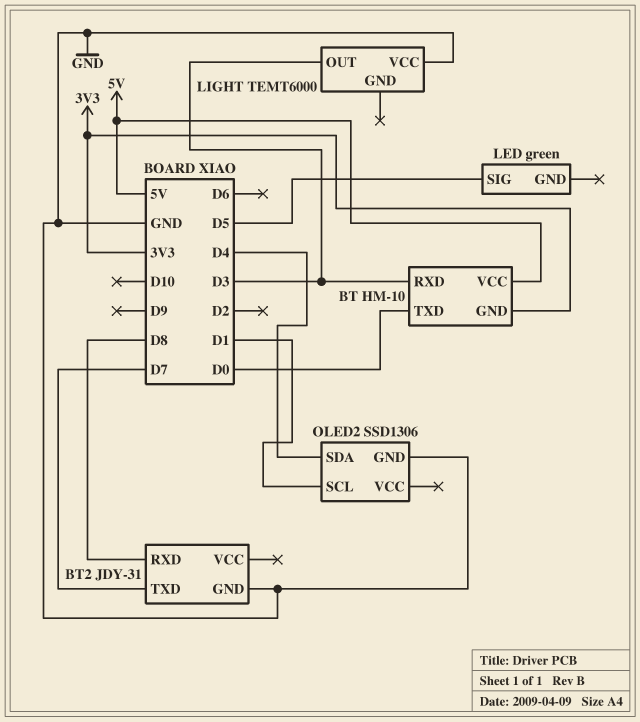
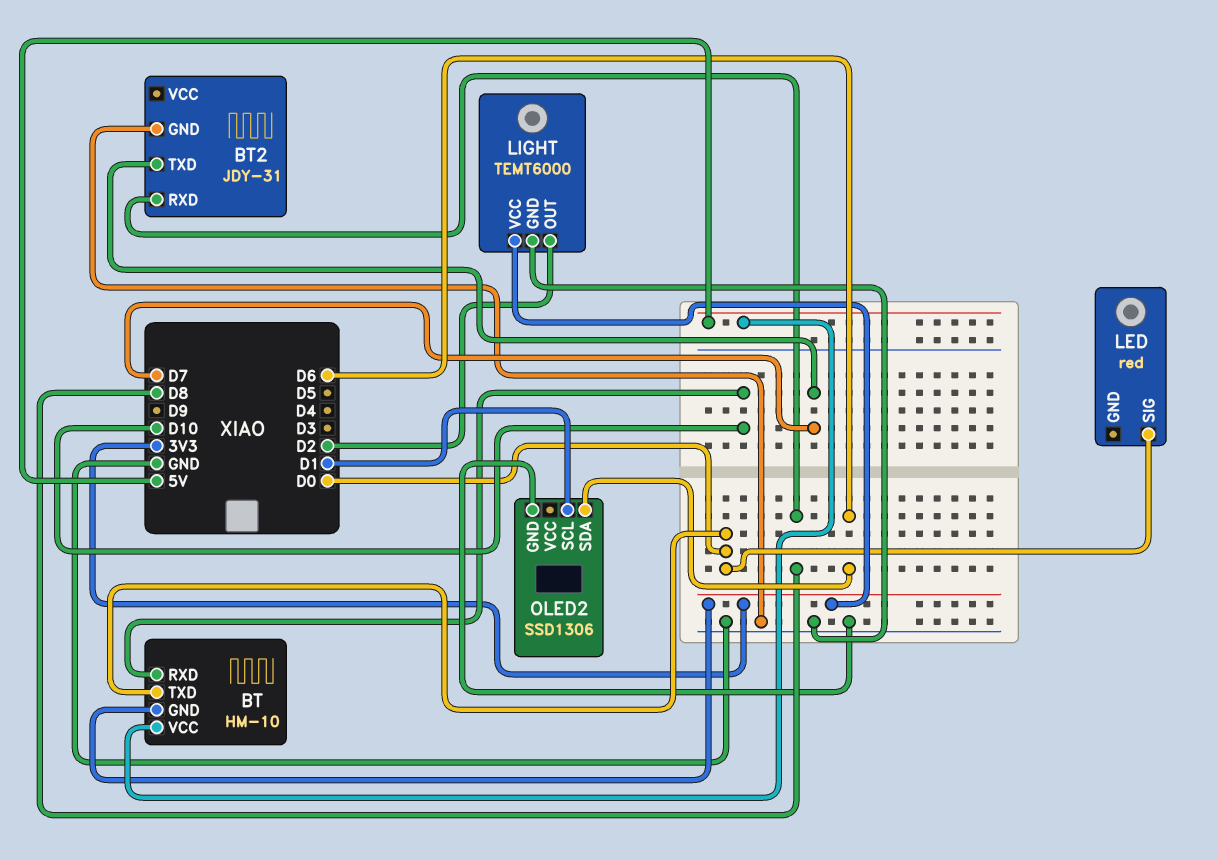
BT pin RXD: D3 -> D10
LED: green -> red
LED pin SIG: D5 -> D0
LIGHT pin GND: none -> GND
LIGHT pin OUT: D3 -> D2
LIGHT pin VCC: GND -> 3V3
OLED2 pin SDA: D4 -> D6

